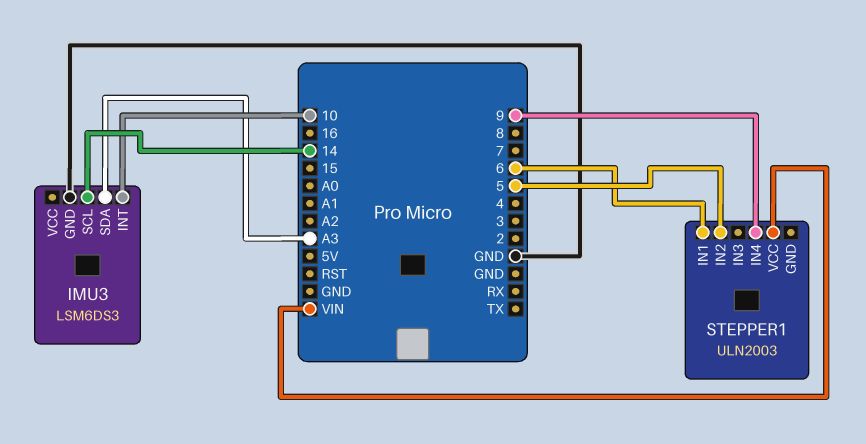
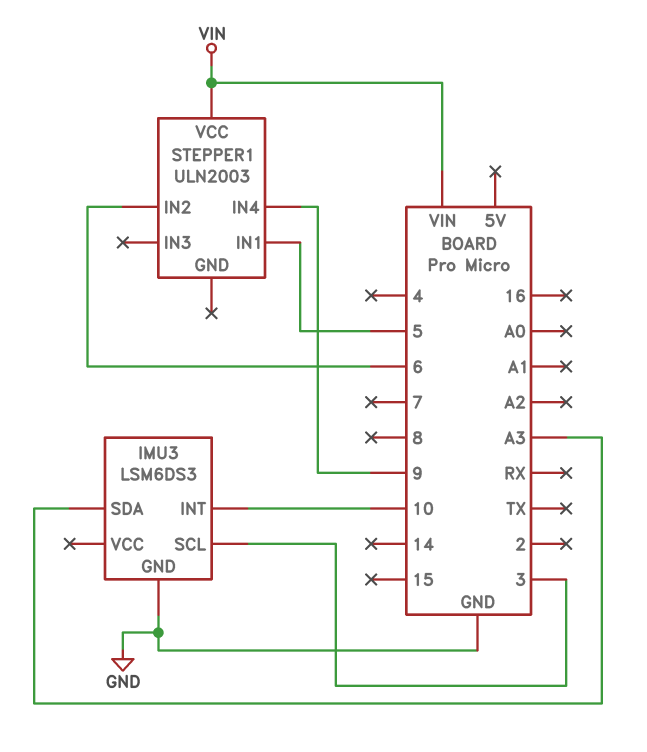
IMU3 pin SCL: 14 -> 3
STEPPER1 pin IN1: 6 -> 5
STEPPER1 pin IN2: 5 -> 6

